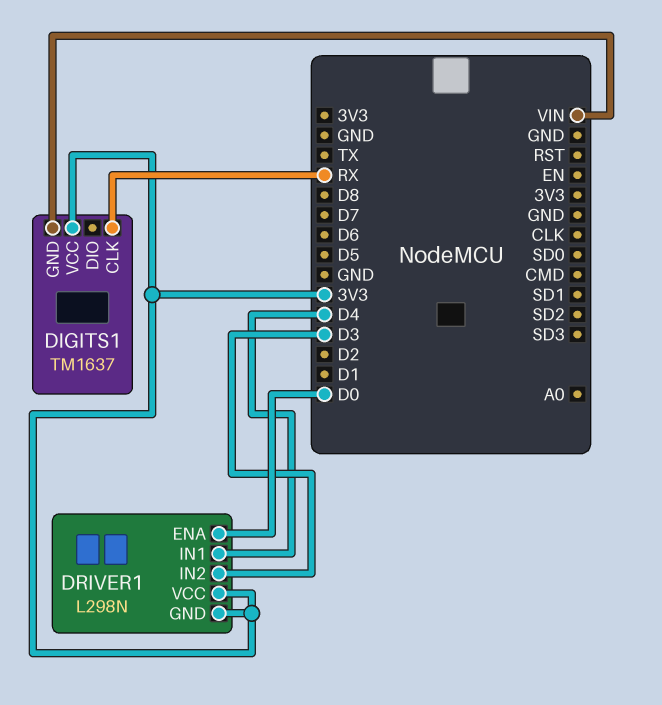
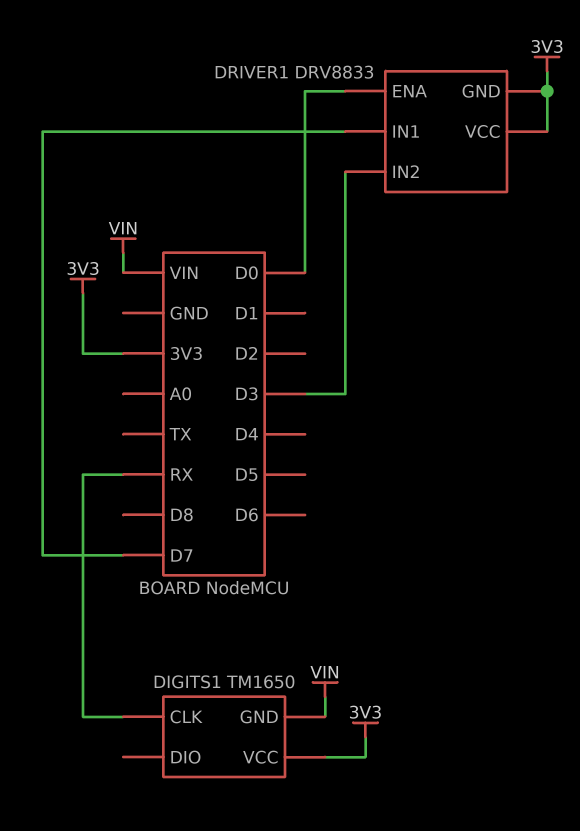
DIGITS1: TM1637 -> TM1650
DRIVER1: L298N -> DRV8833
DRIVER1 pin IN1: D4 -> D7

